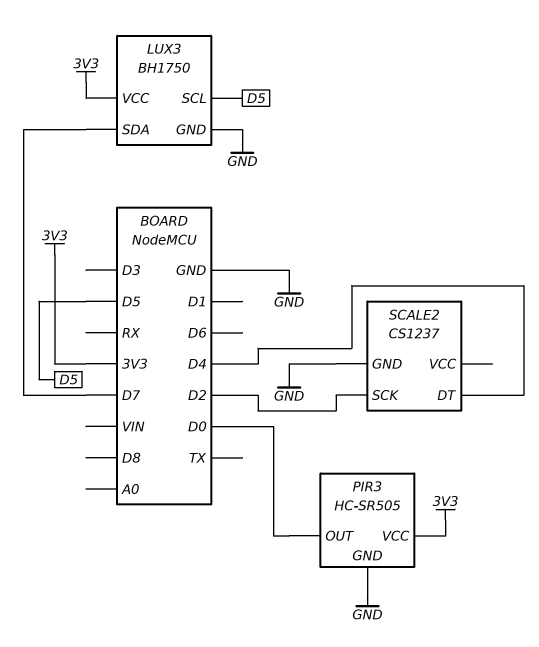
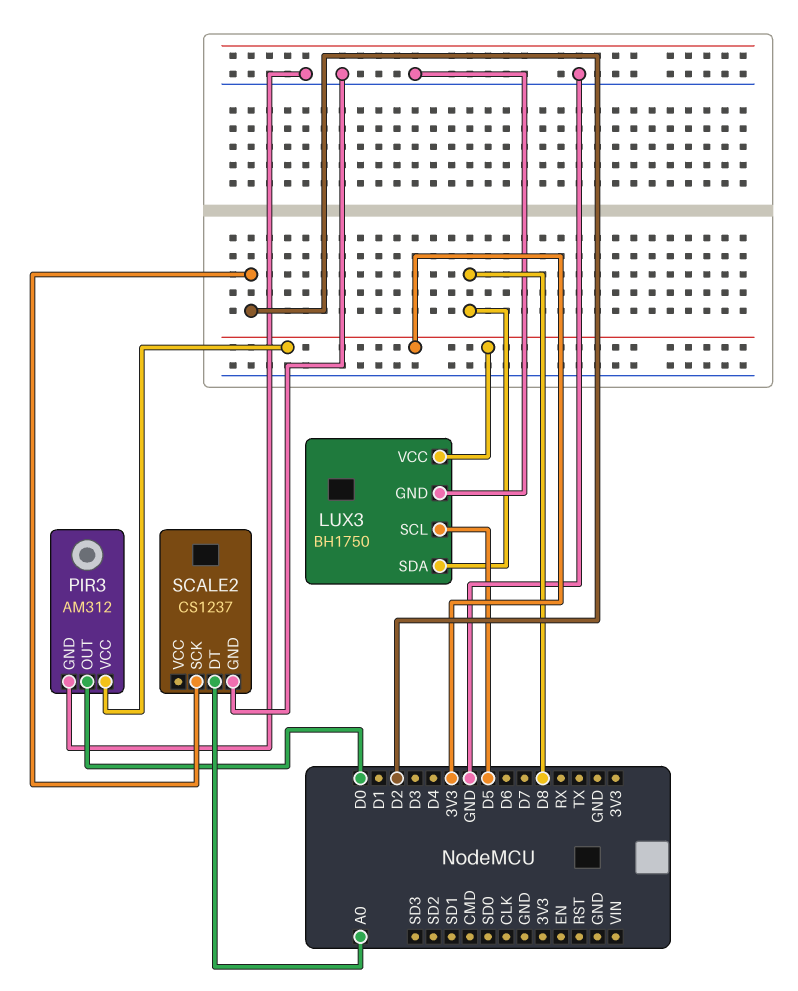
LUX3 pin SDA: D7 -> D8
PIR3: HC-SR505 -> AM312
SCALE2 pin DT: D4 -> A0

